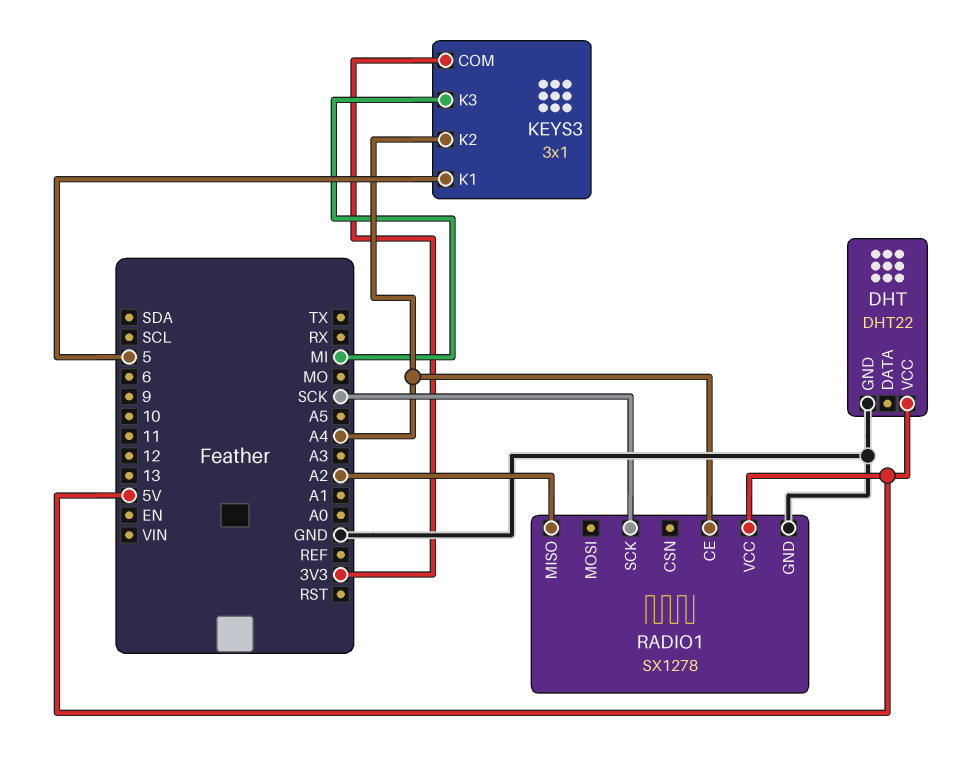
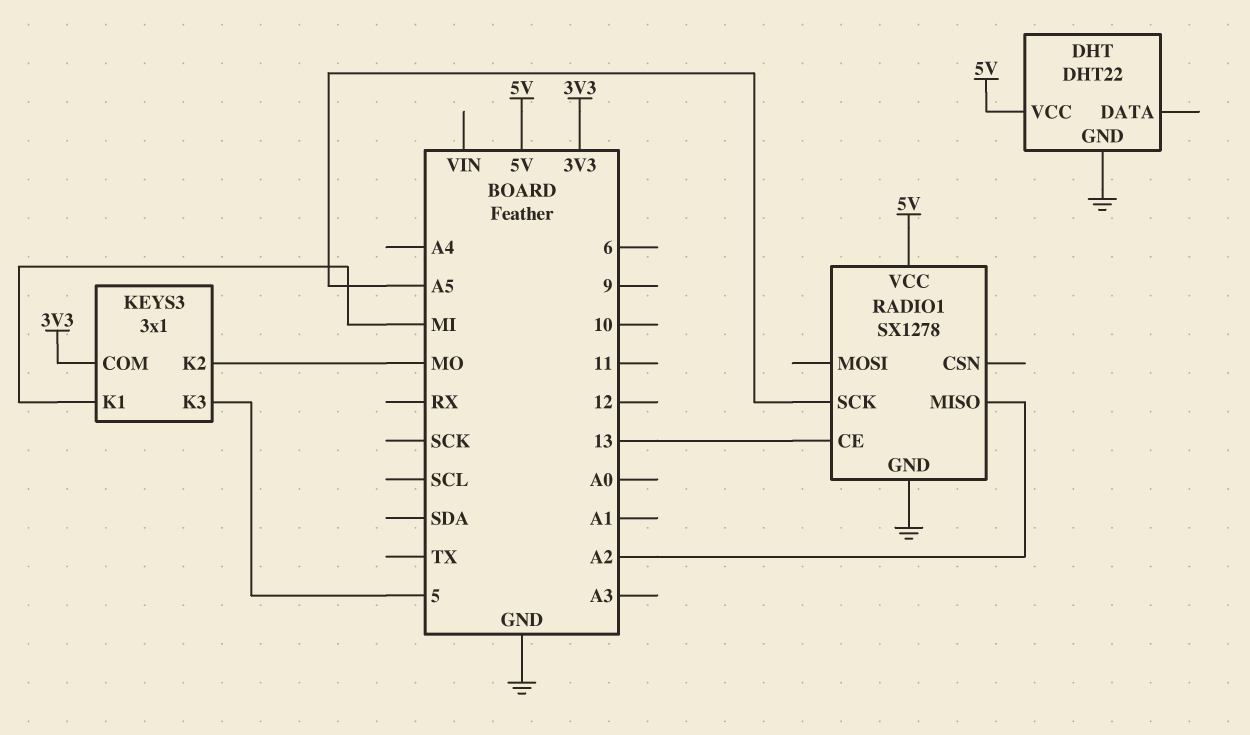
KEYS3 pin K1: 5 -> MI
KEYS3 pin K2: A4 -> MO
KEYS3 pin K3: MI -> 5
RADIO1 pin CE: A4 -> 13
RADIO1 pin SCK: SCK -> A5

